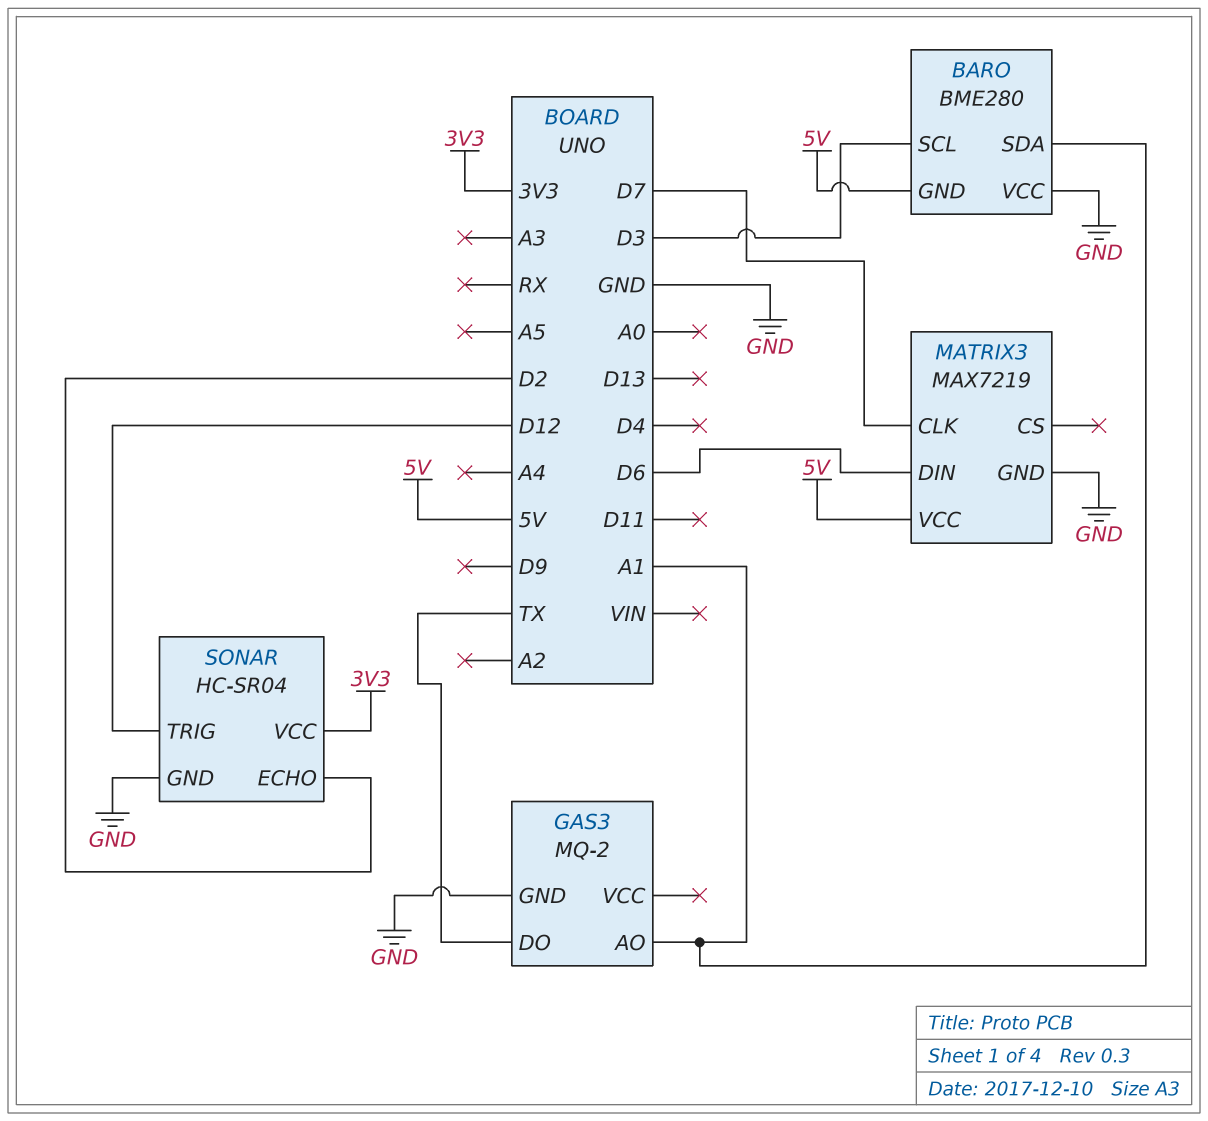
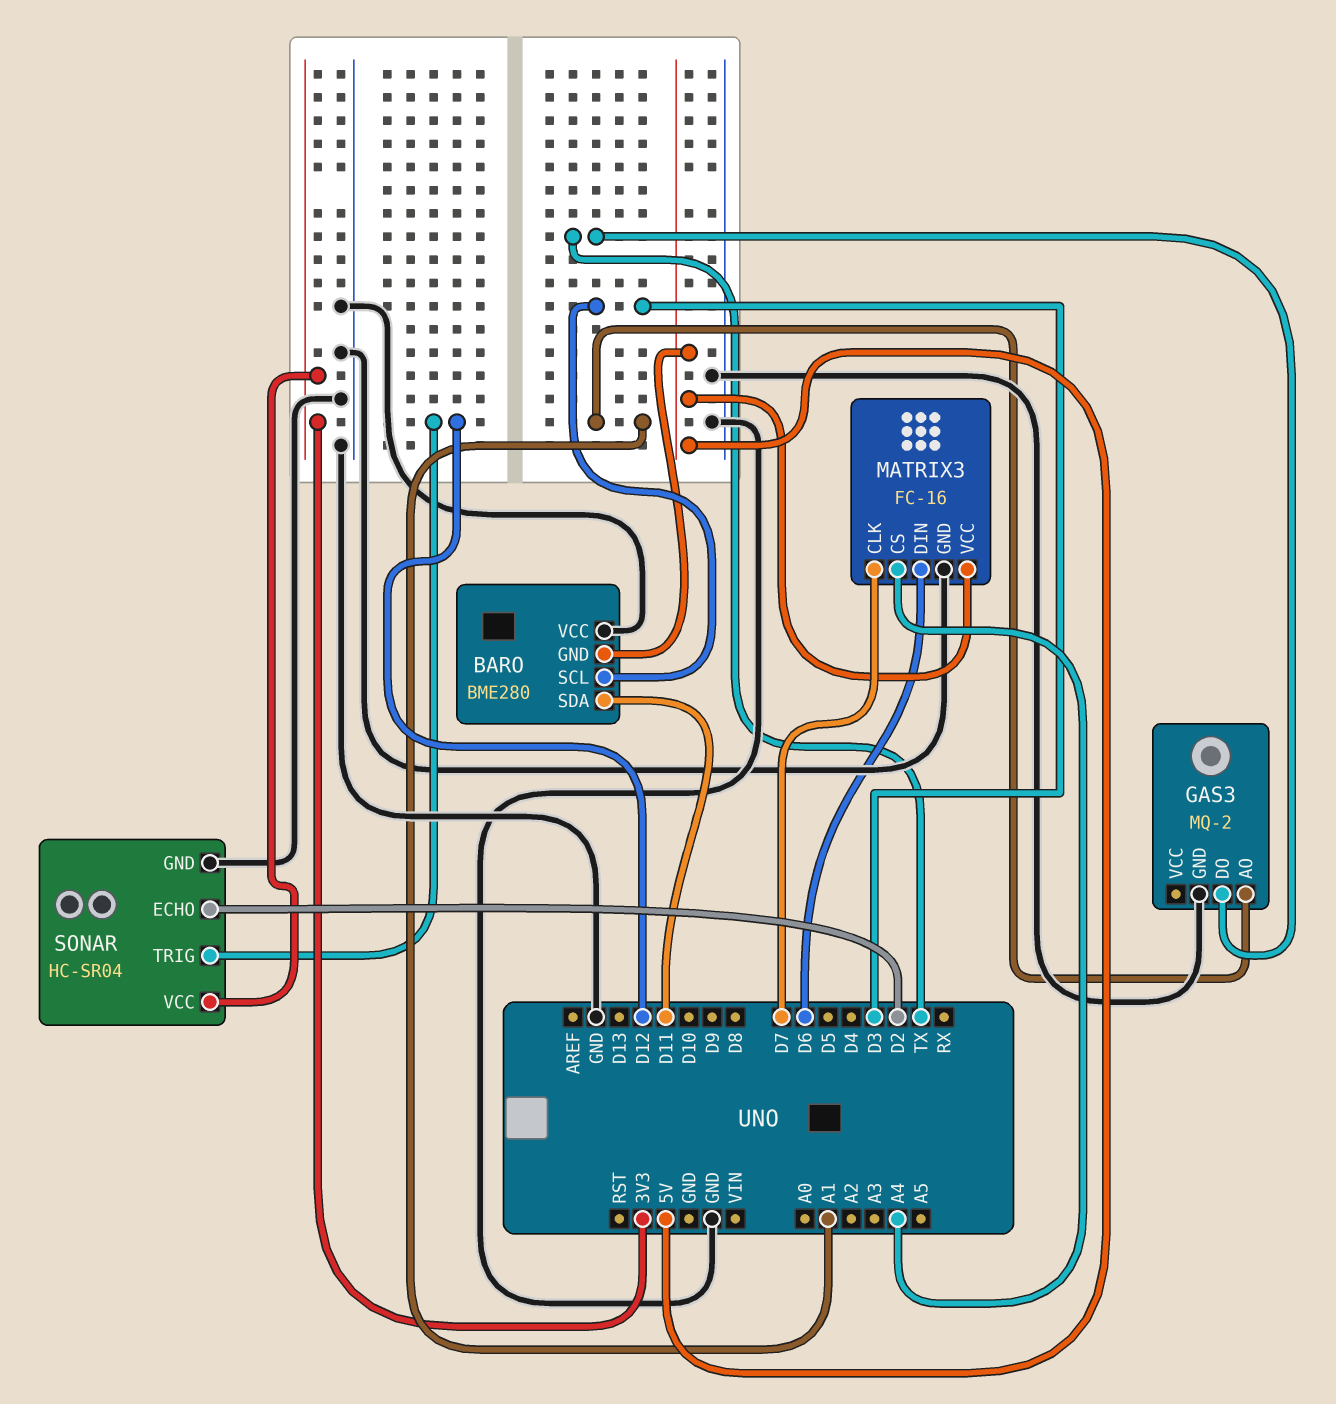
BARO pin SDA: A1 -> D11
MATRIX3: MAX7219 -> FC-16
MATRIX3 pin CS: none -> A4

